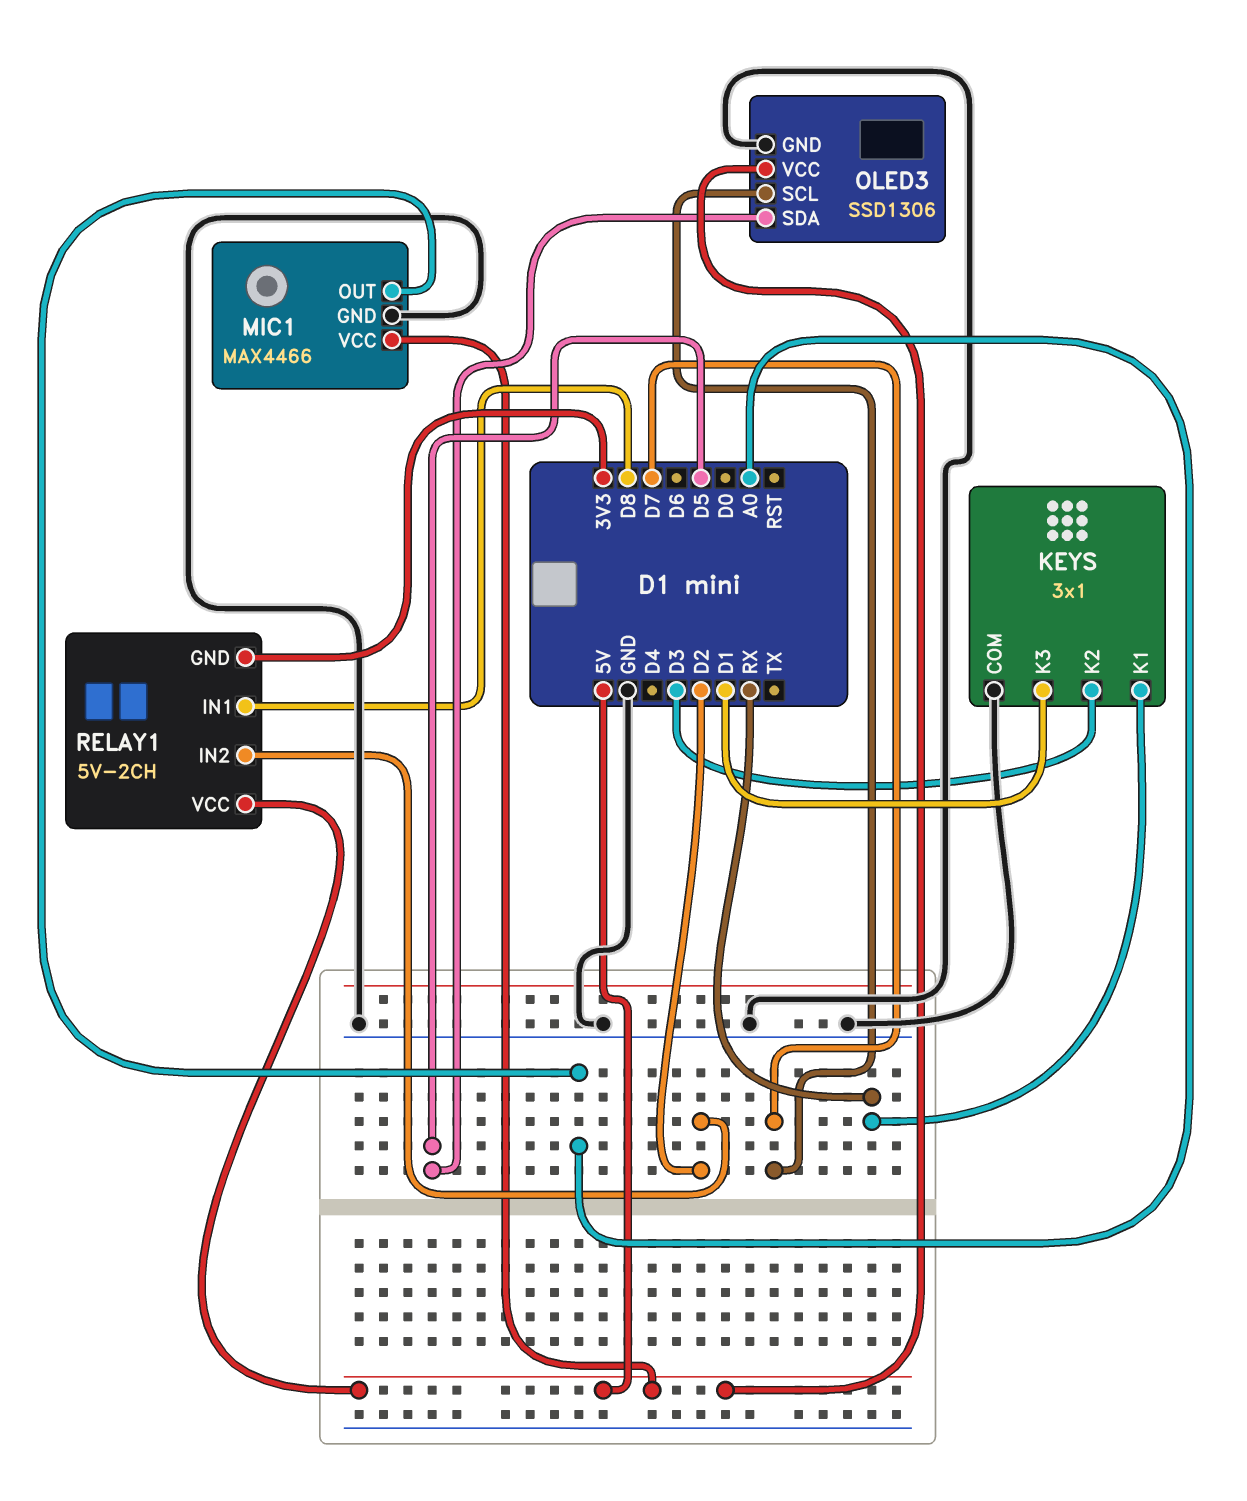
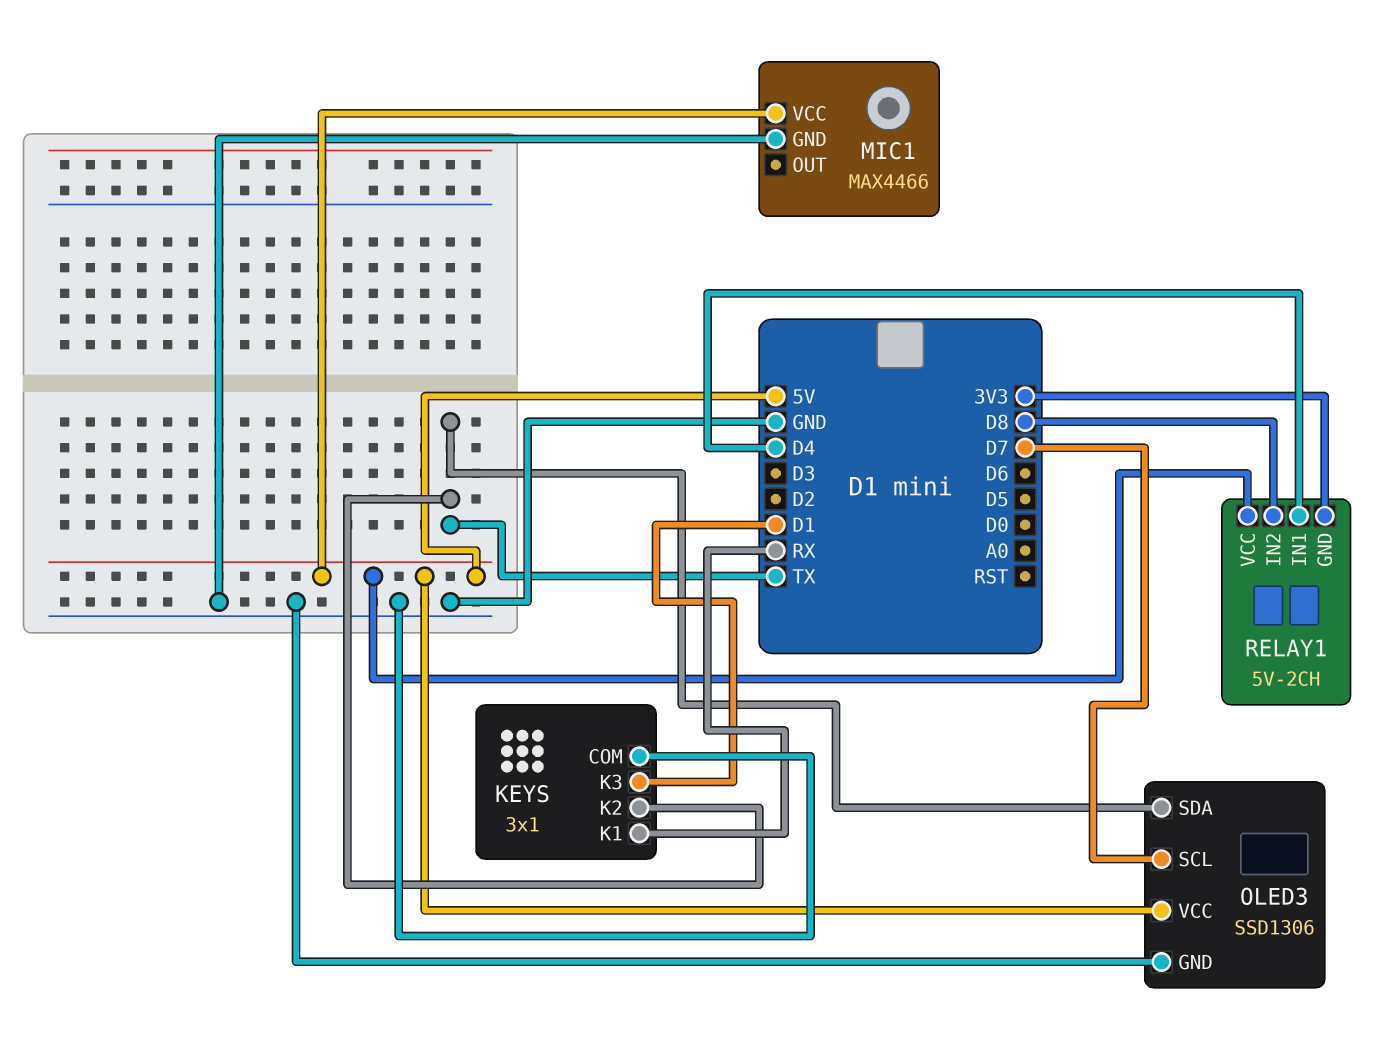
KEYS pin K2: D3 -> TX
MIC1 pin OUT: A0 -> none
OLED3 pin SDA: D5 -> TX
RELAY1 pin IN1: D8 -> D4
RELAY1 pin IN2: D2 -> D8

